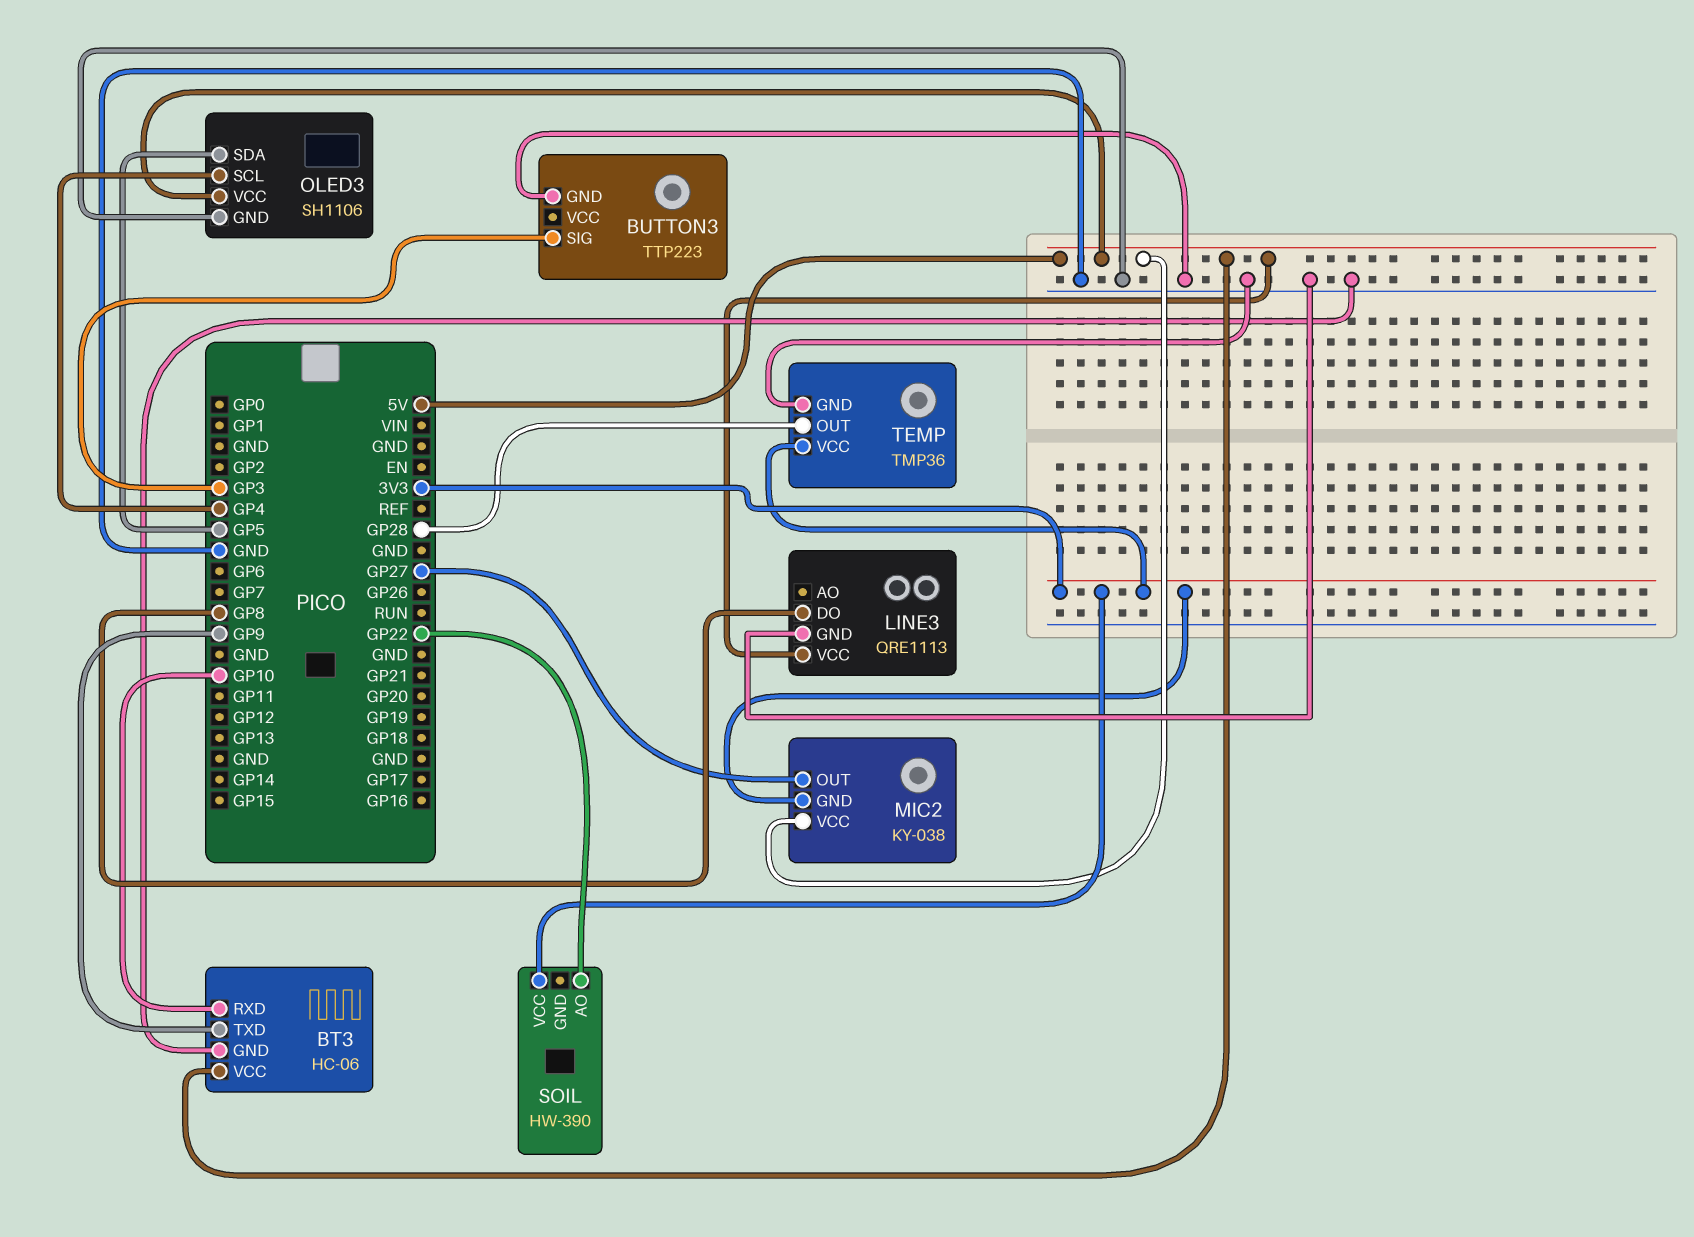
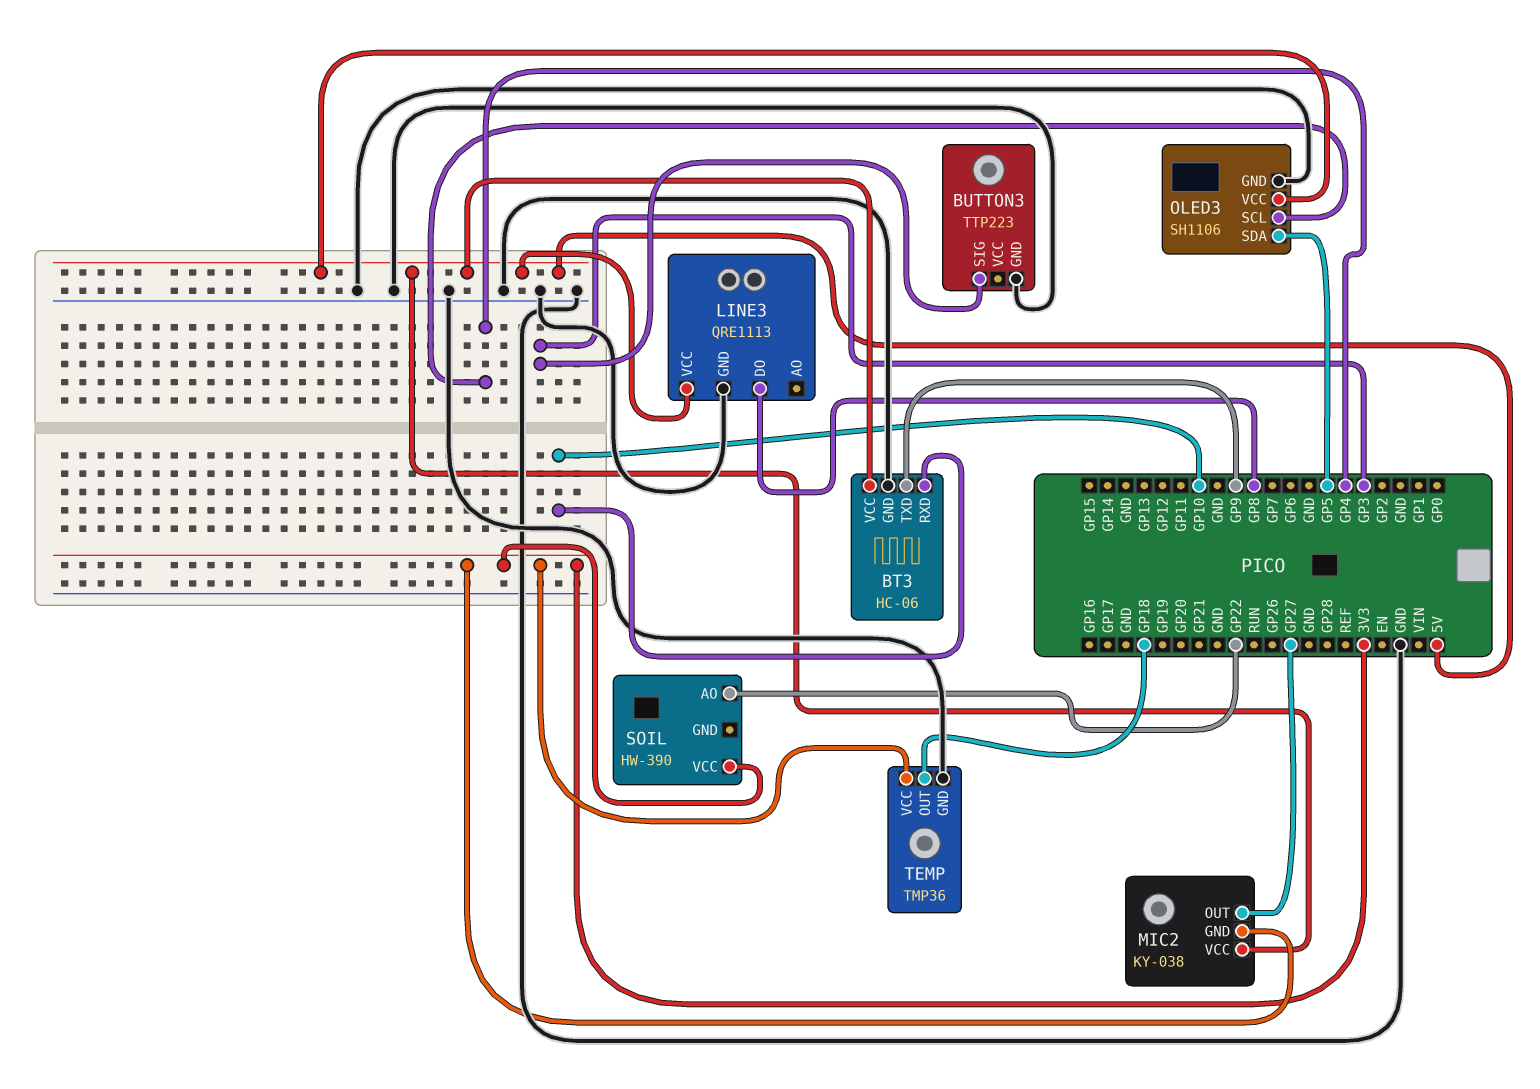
TEMP pin OUT: GP28 -> GP18

